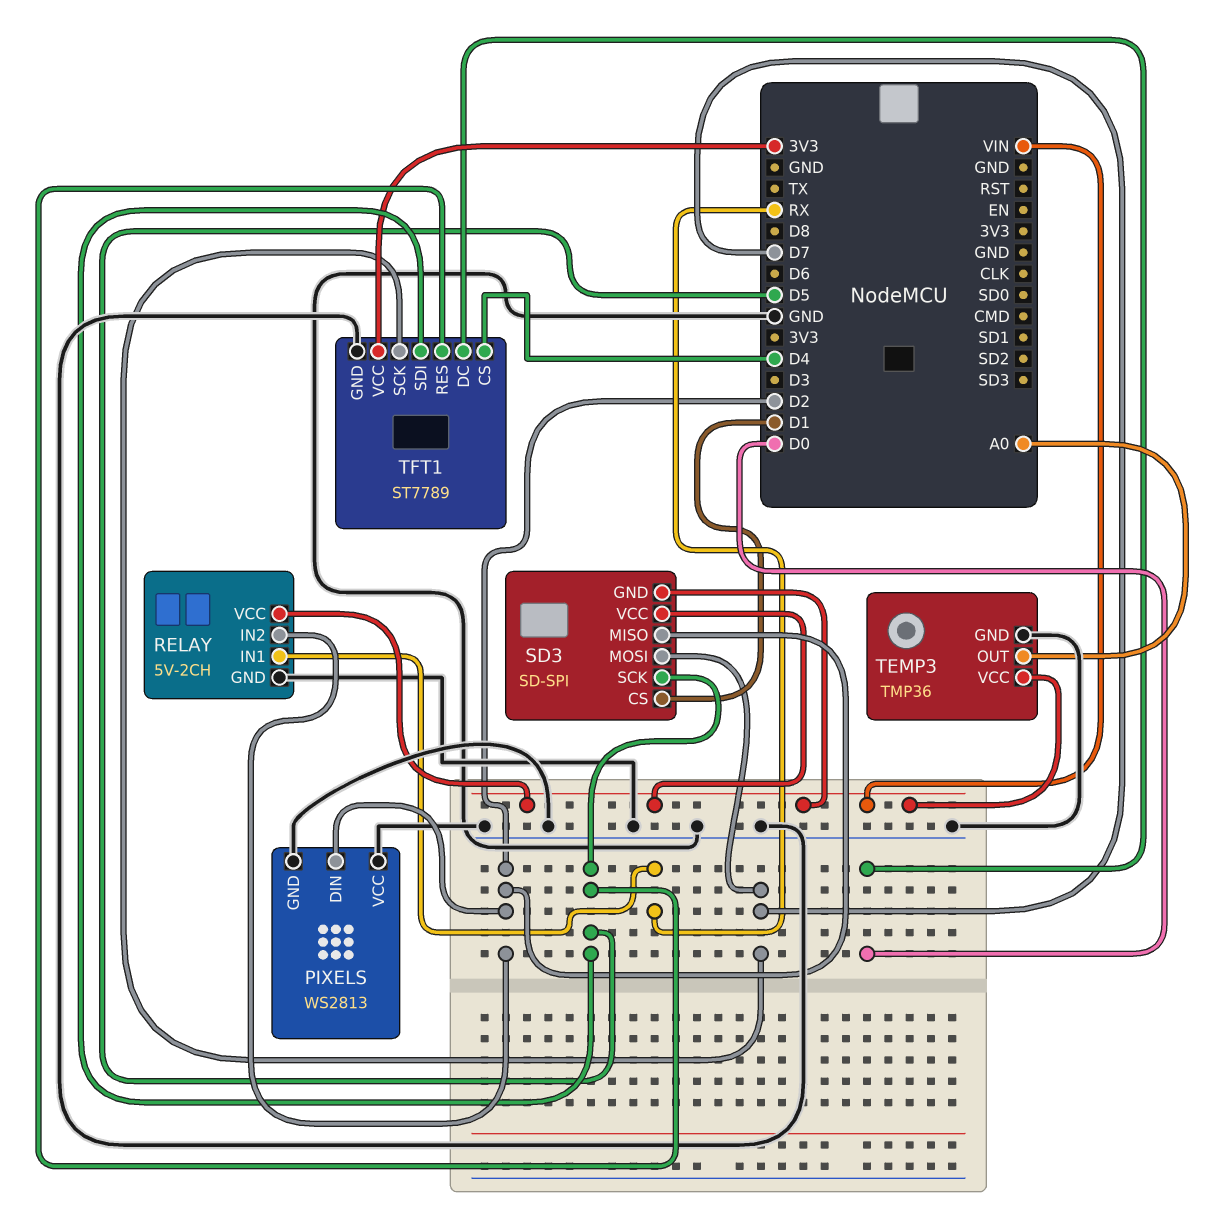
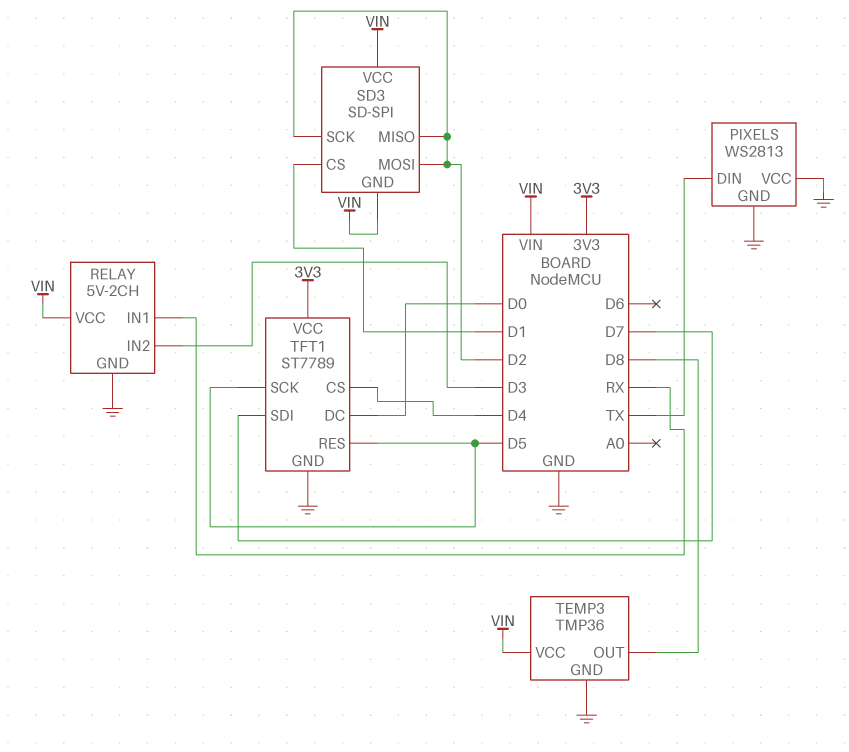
PIXELS pin DIN: D2 -> TX
RELAY pin IN2: D2 -> D3
SD3 pin MOSI: D7 -> D2
SD3 pin SCK: D5 -> D2
TEMP3 pin OUT: A0 -> D8
TFT1 pin SCK: D7 -> D5
TFT1 pin SDI: D5 -> D7

